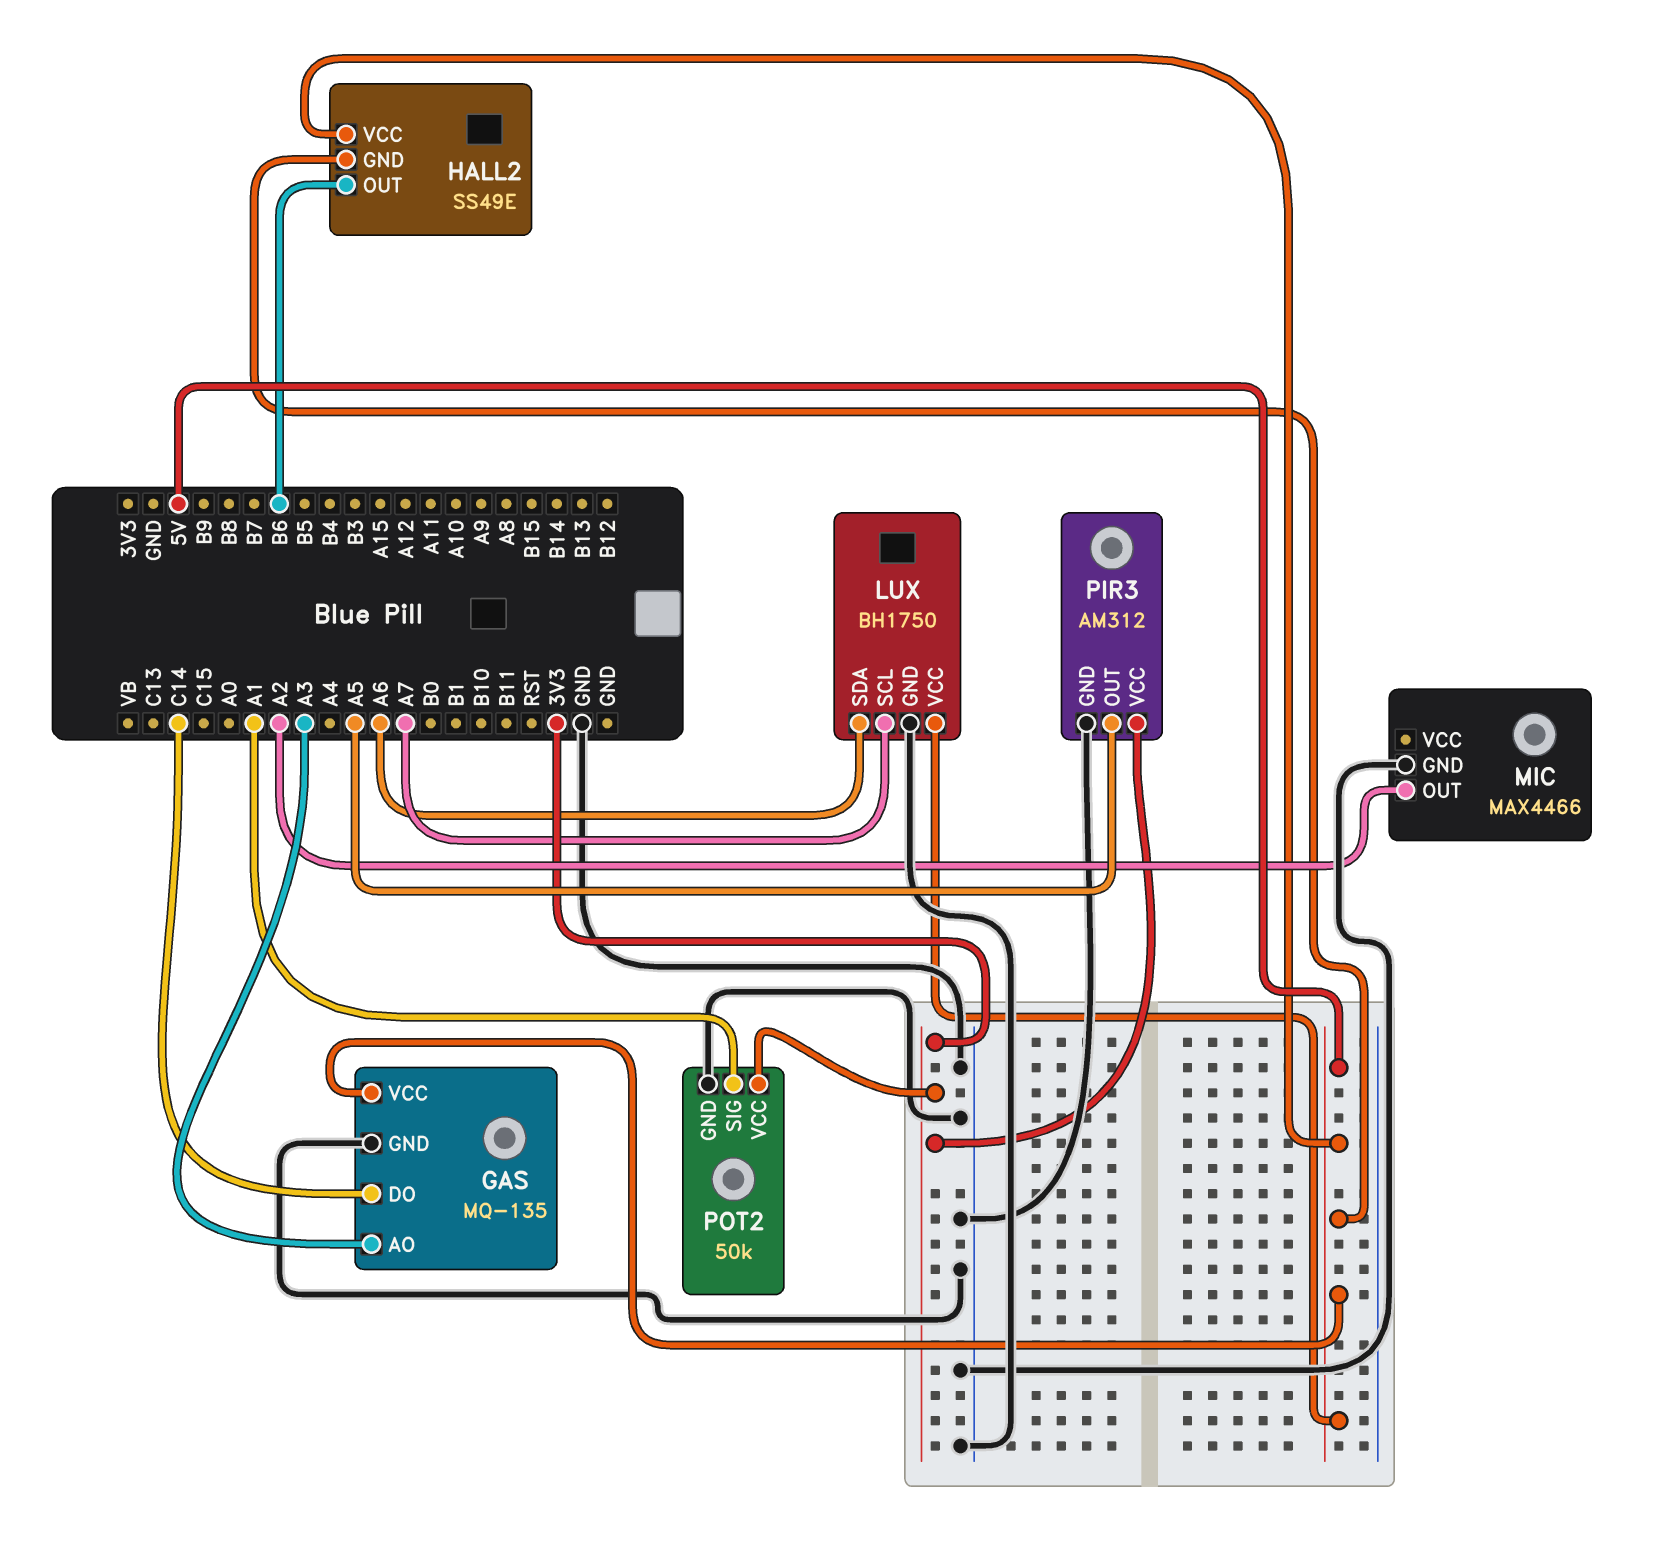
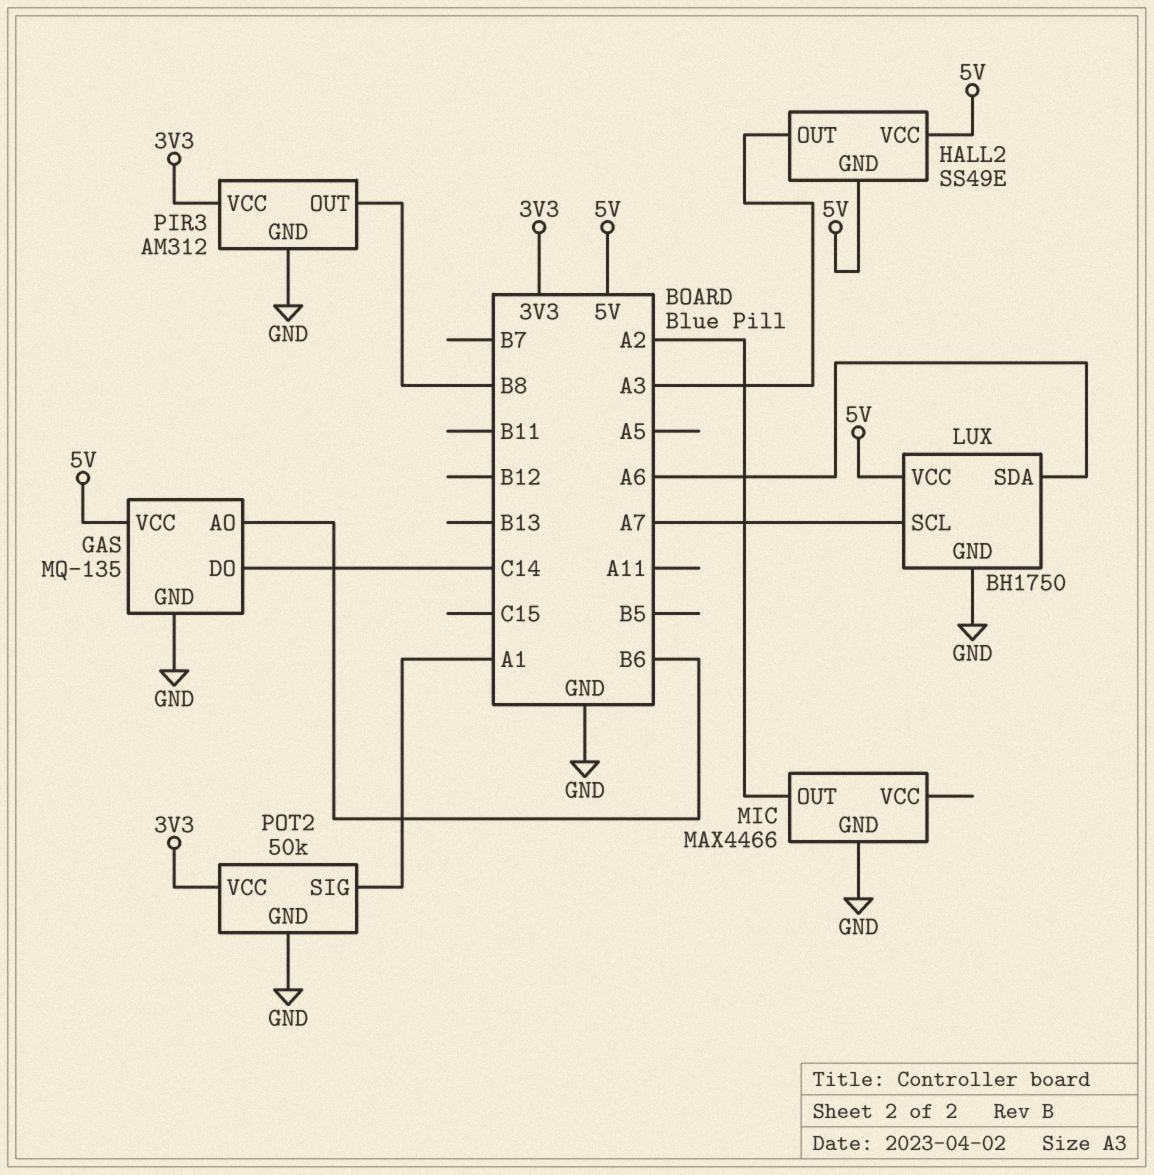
GAS pin AO: A3 -> B6
HALL2 pin OUT: B6 -> A3
PIR3 pin OUT: A5 -> B8

